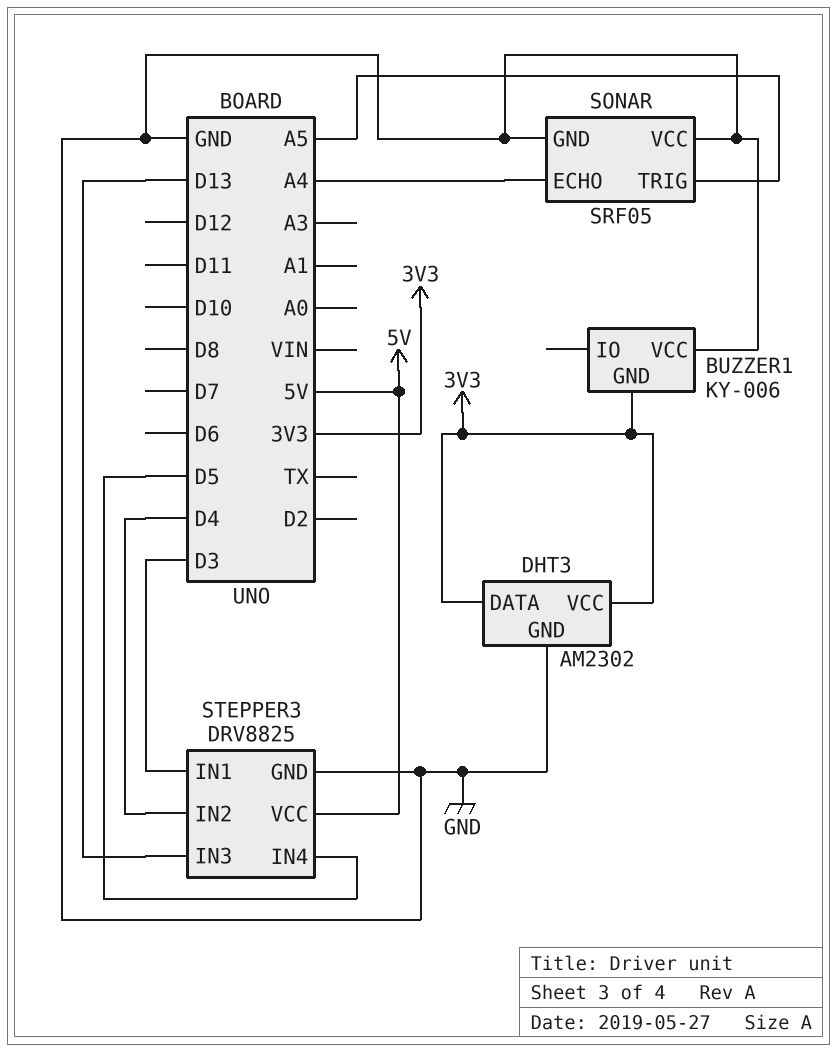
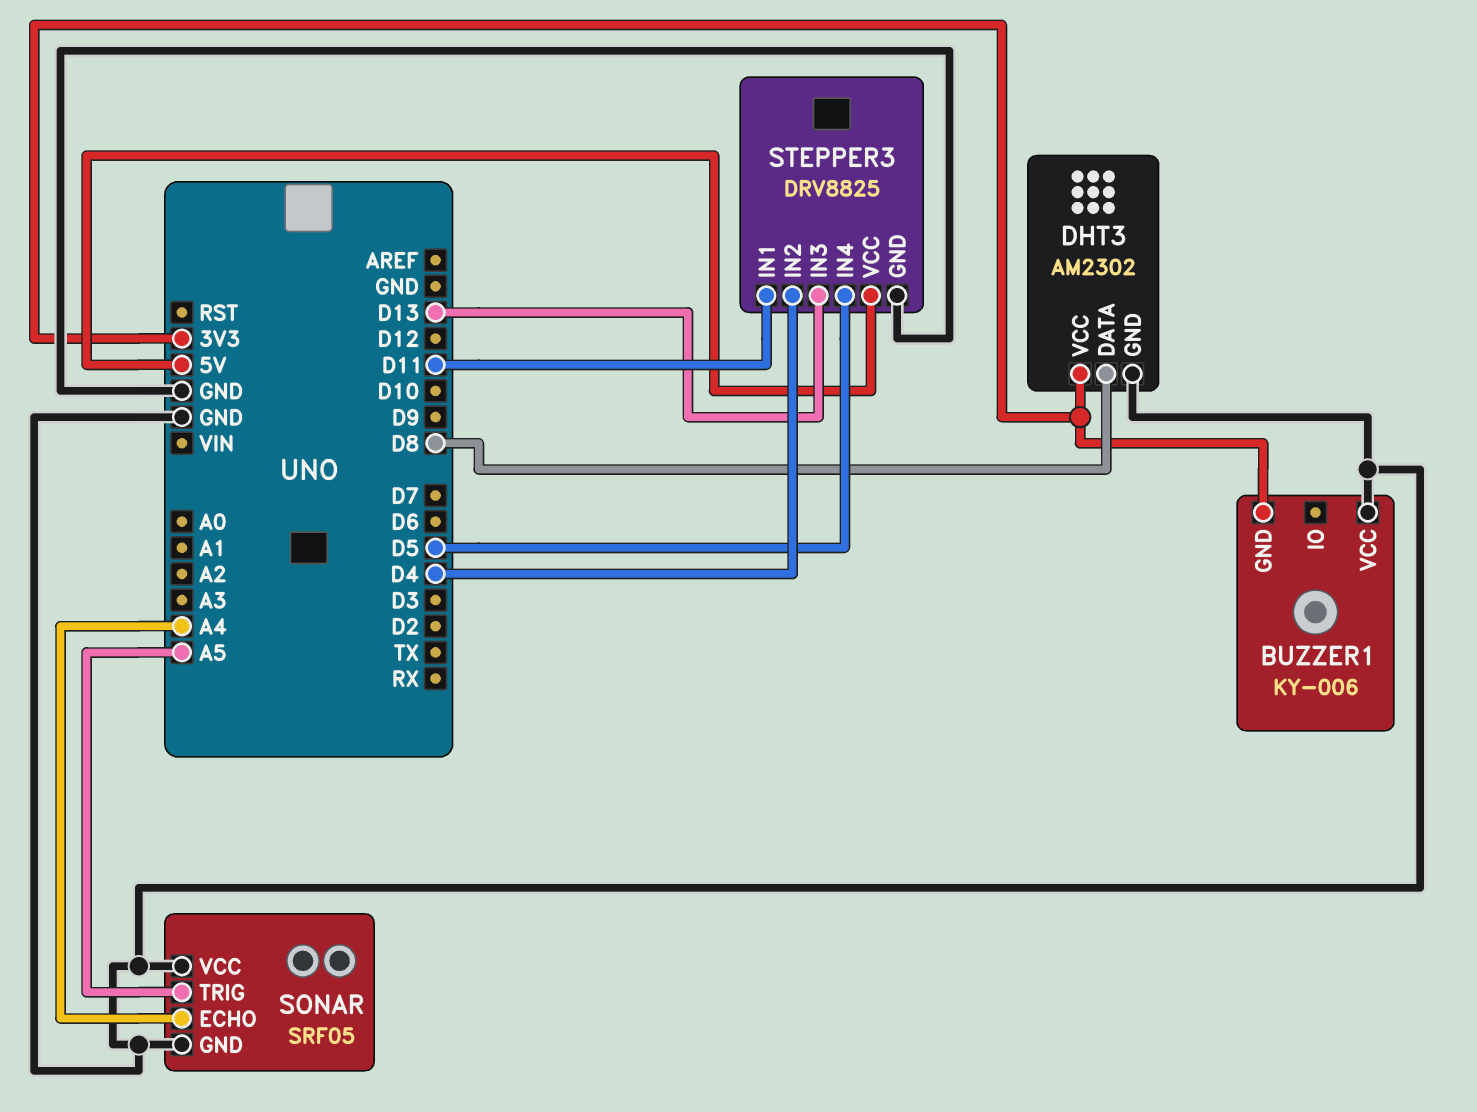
DHT3 pin DATA: 3V3 -> D8
STEPPER3 pin IN1: D3 -> D11

